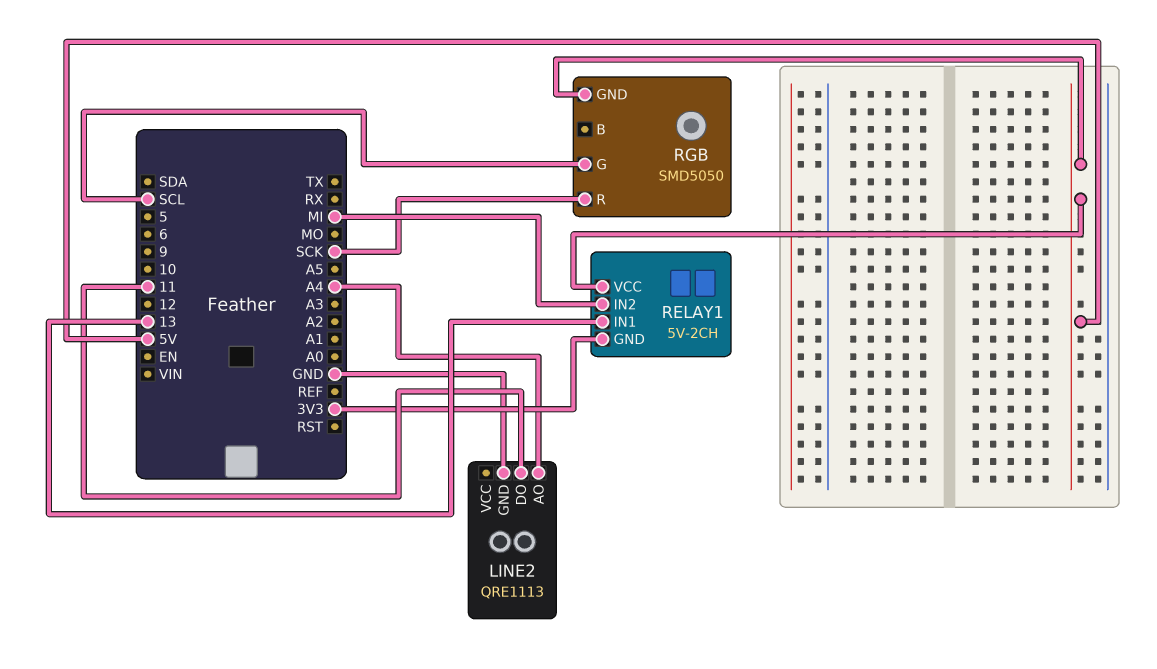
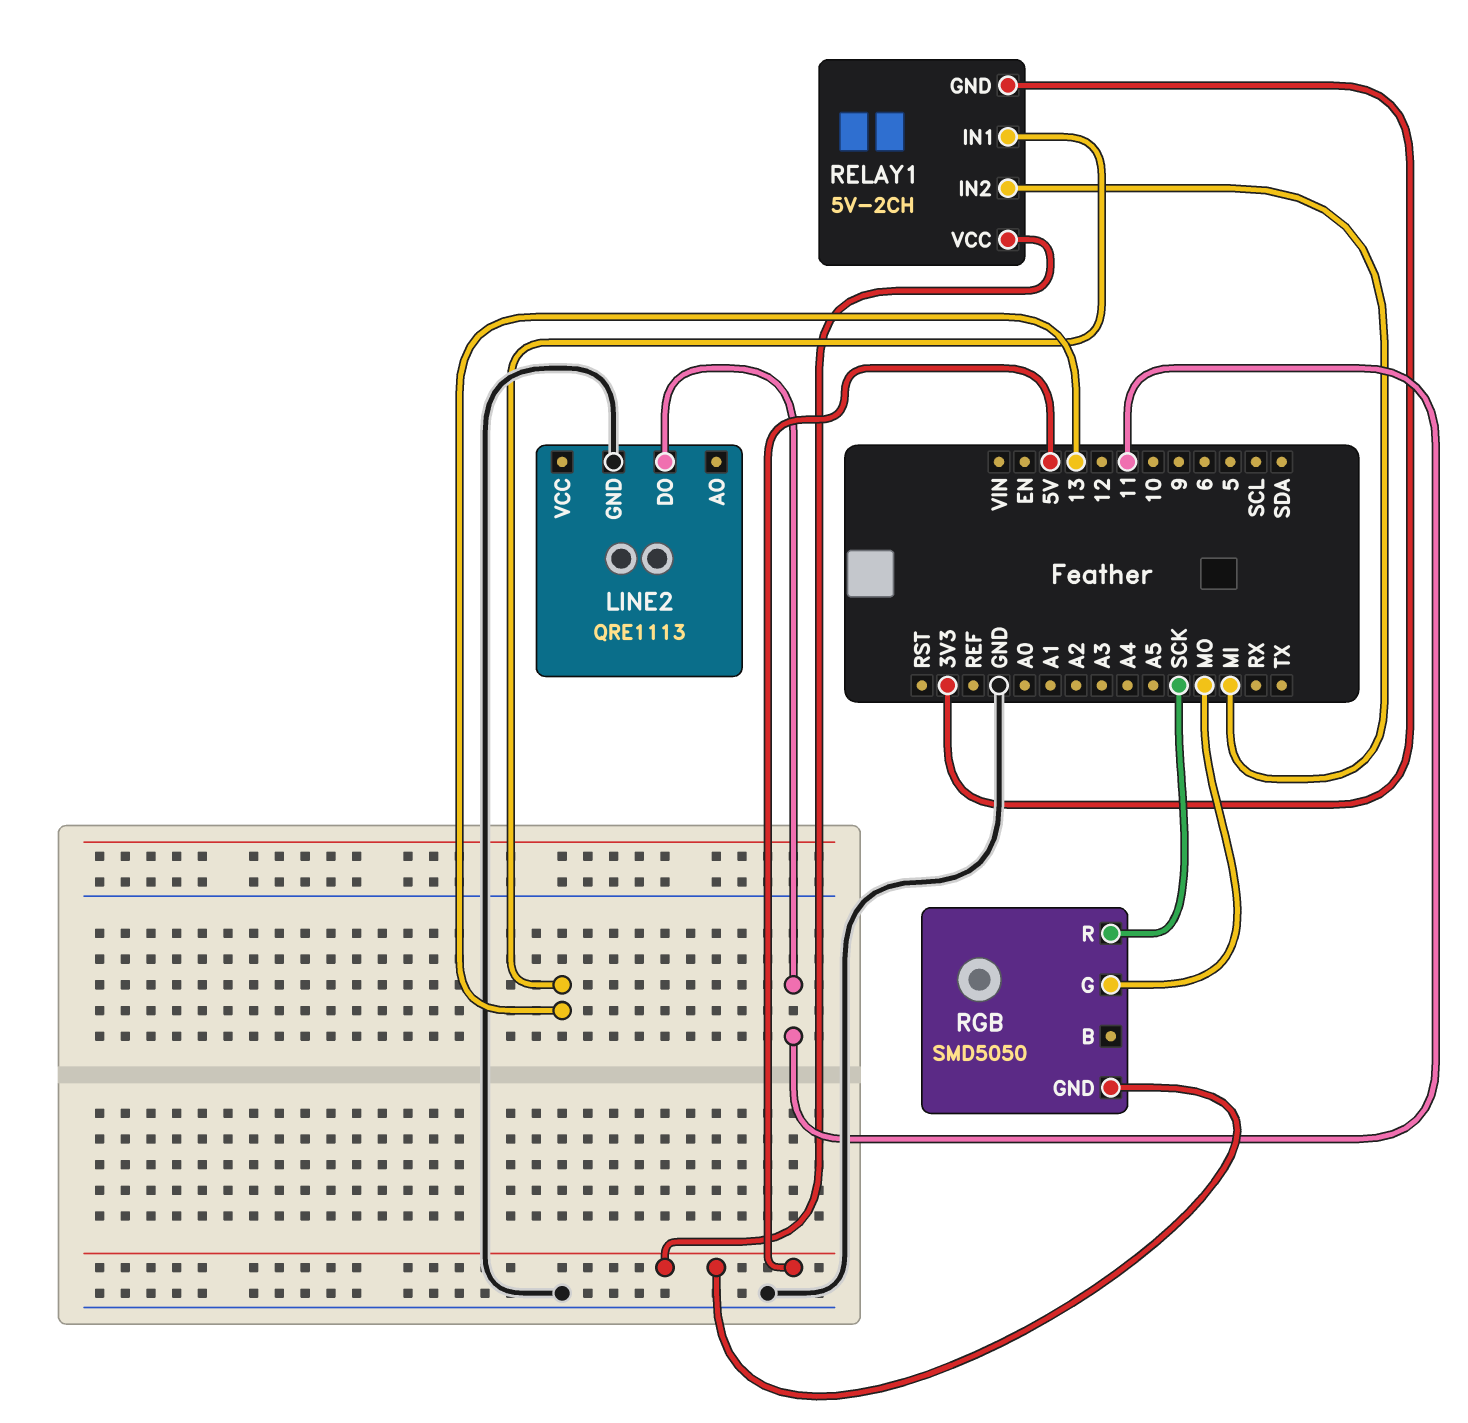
LINE2 pin AO: A4 -> none
RGB pin G: SCL -> MO

